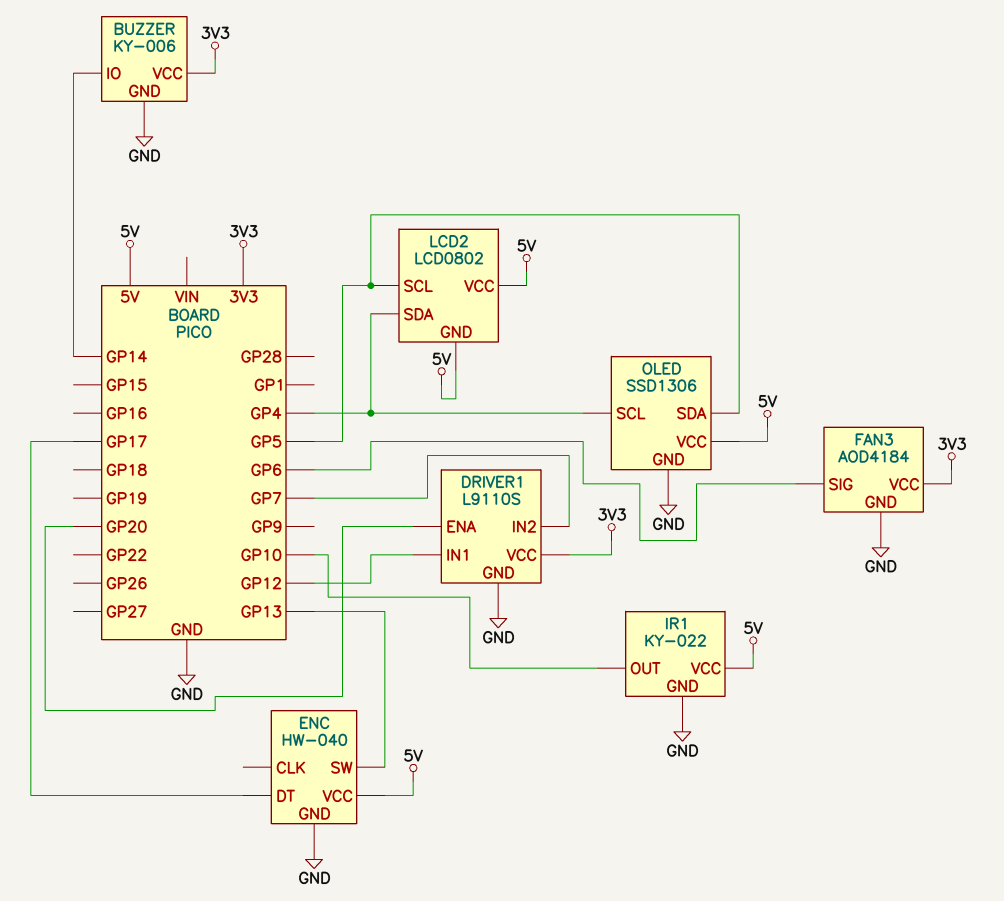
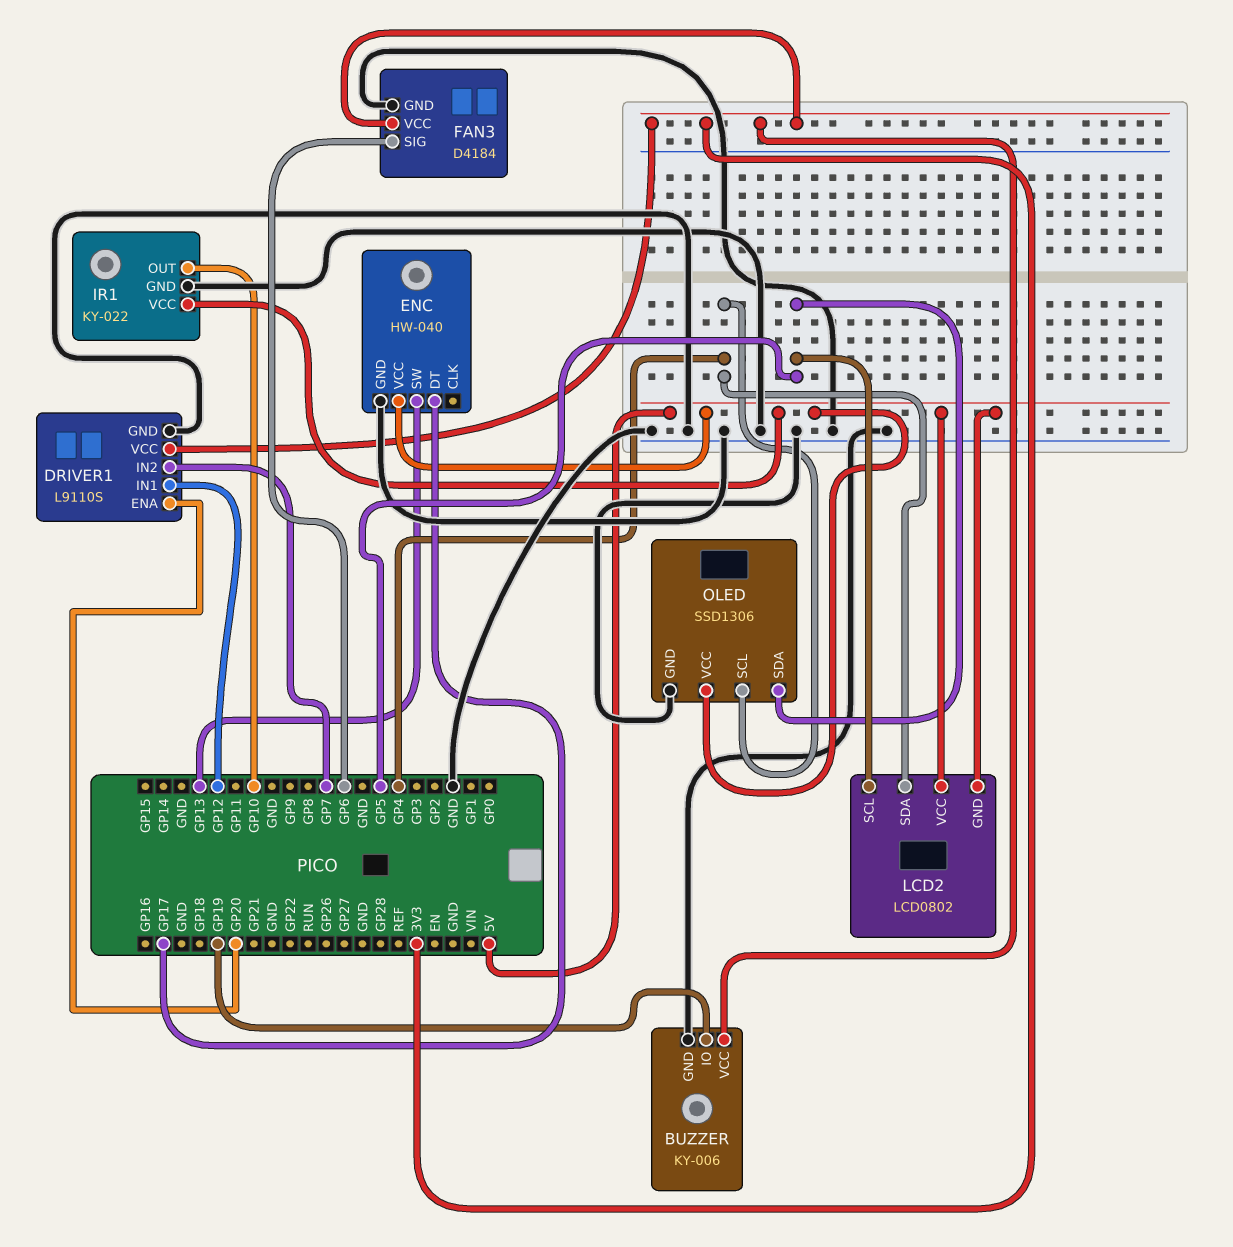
BUZZER pin IO: GP14 -> GP19
FAN3: AOD4184 -> D4184

